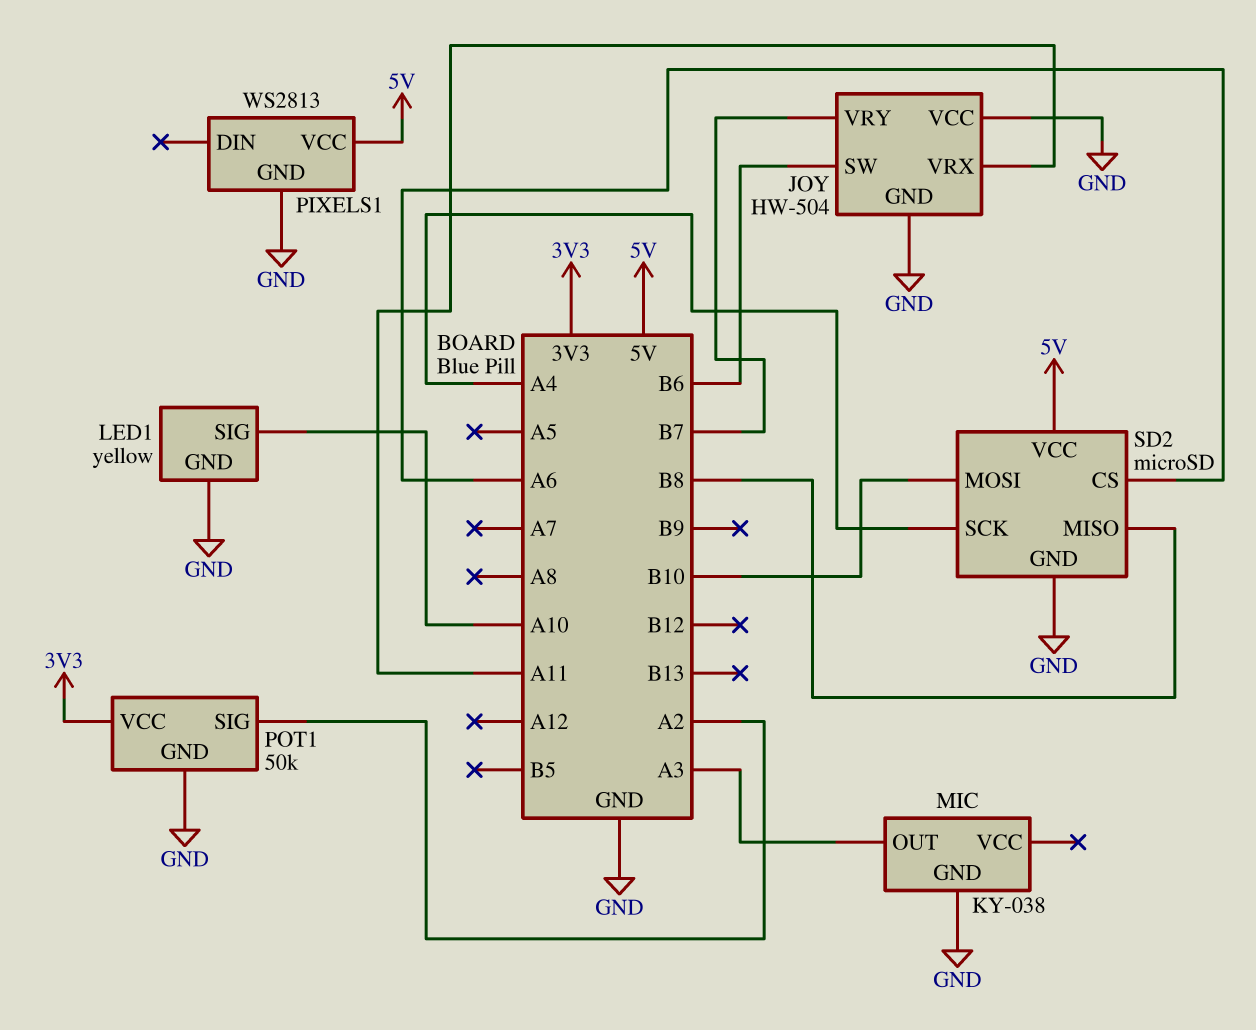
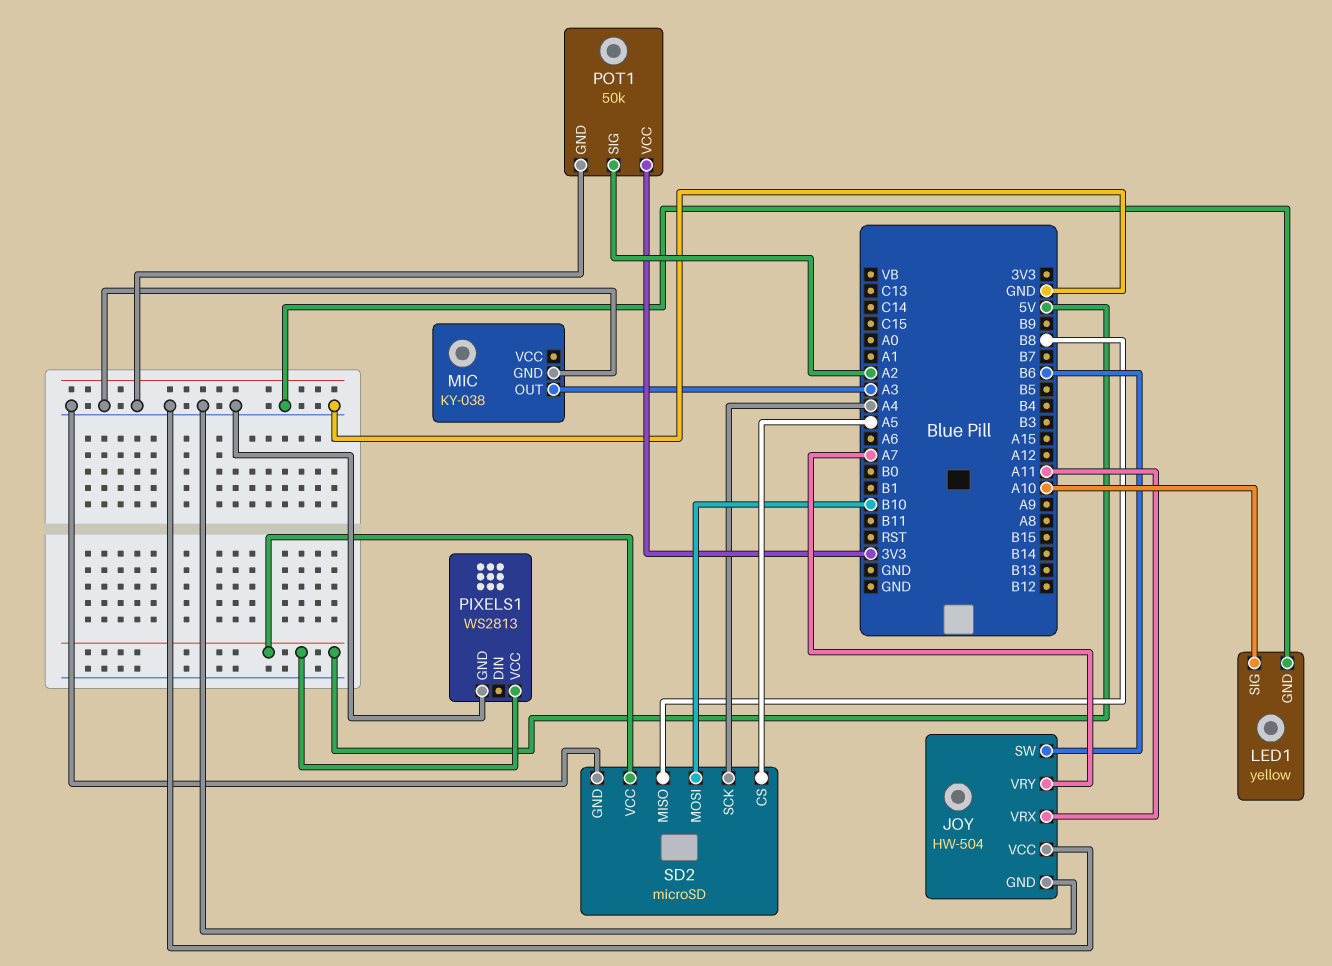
JOY pin VRY: B7 -> A7
SD2 pin CS: A6 -> A5

